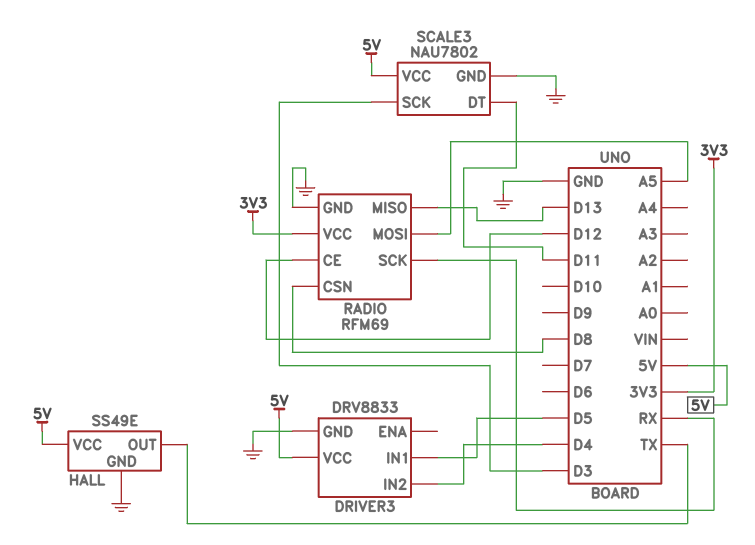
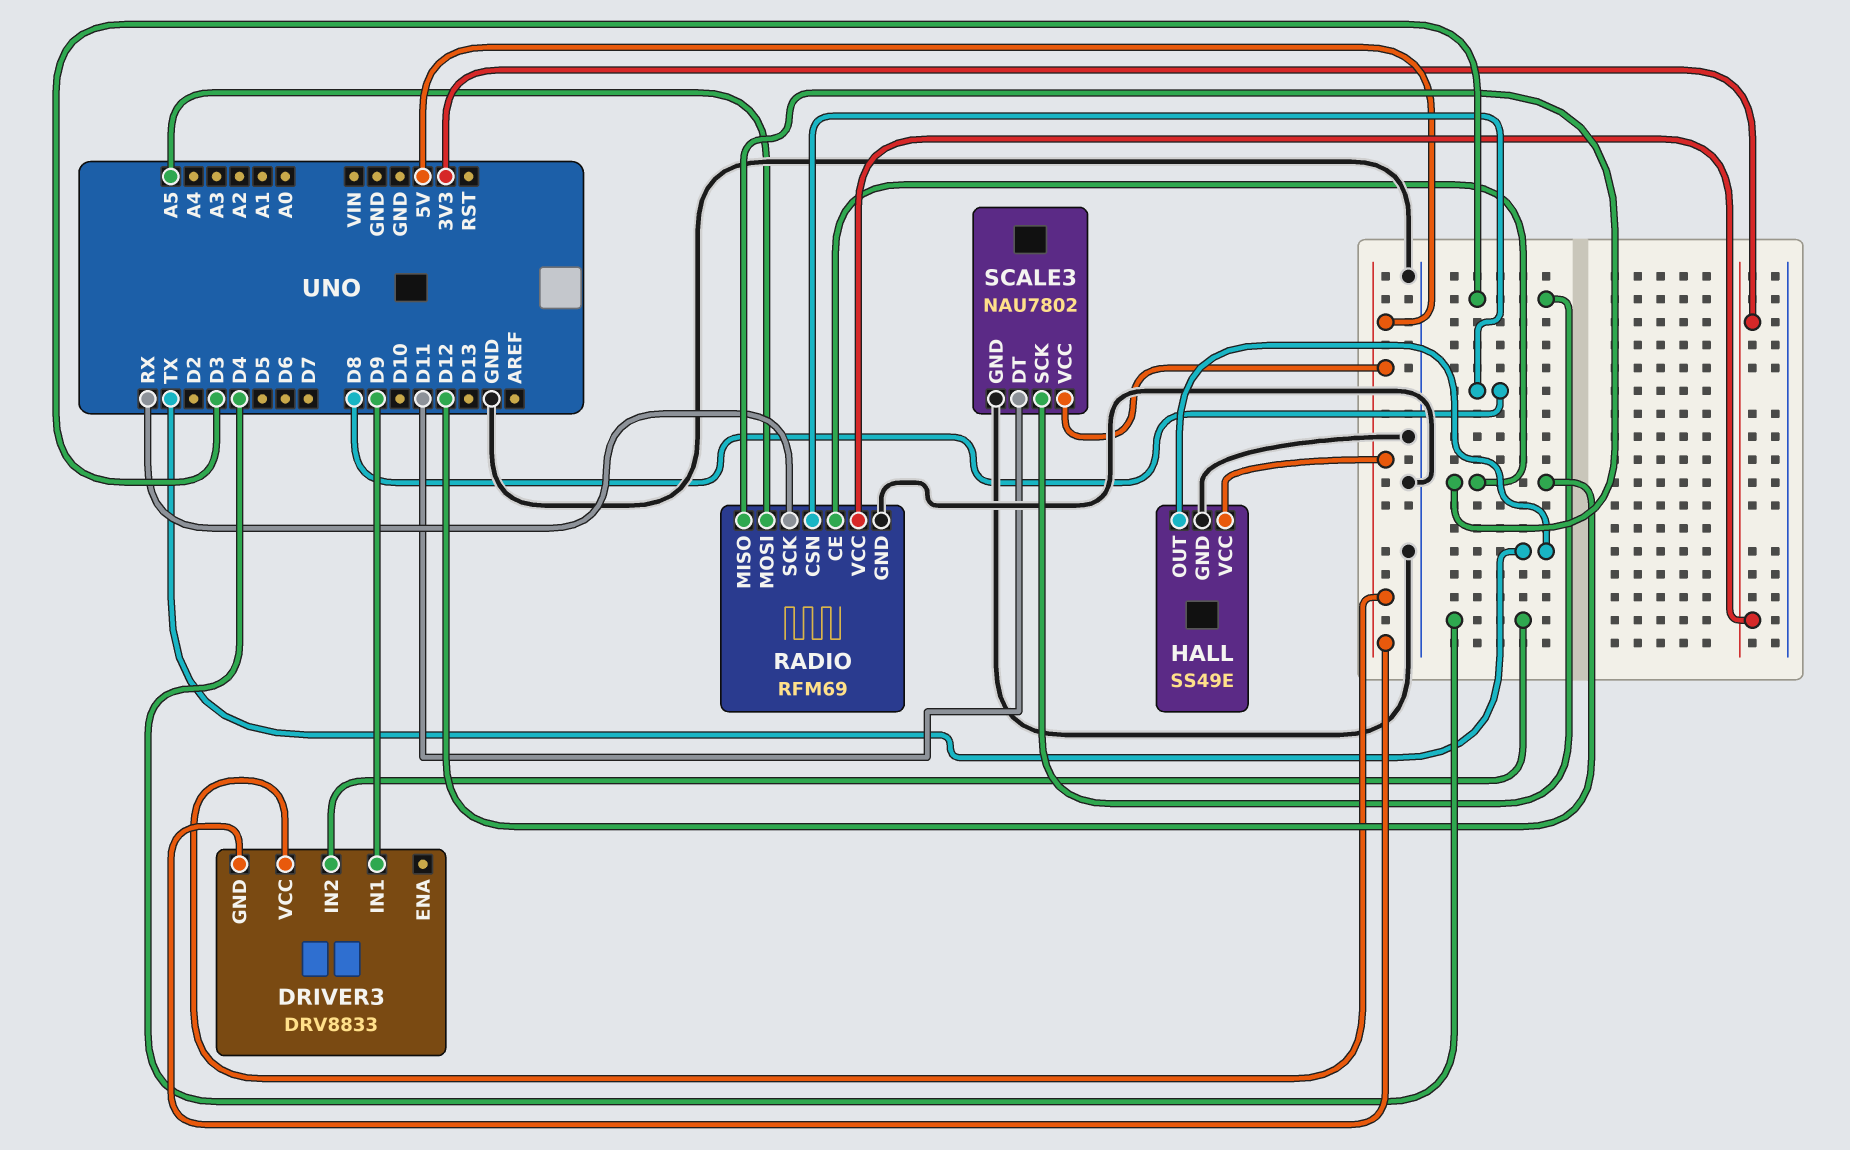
DRIVER3 pin GND: GND -> 5V
DRIVER3 pin IN1: D5 -> D9
RADIO pin MISO: D13 -> D12

